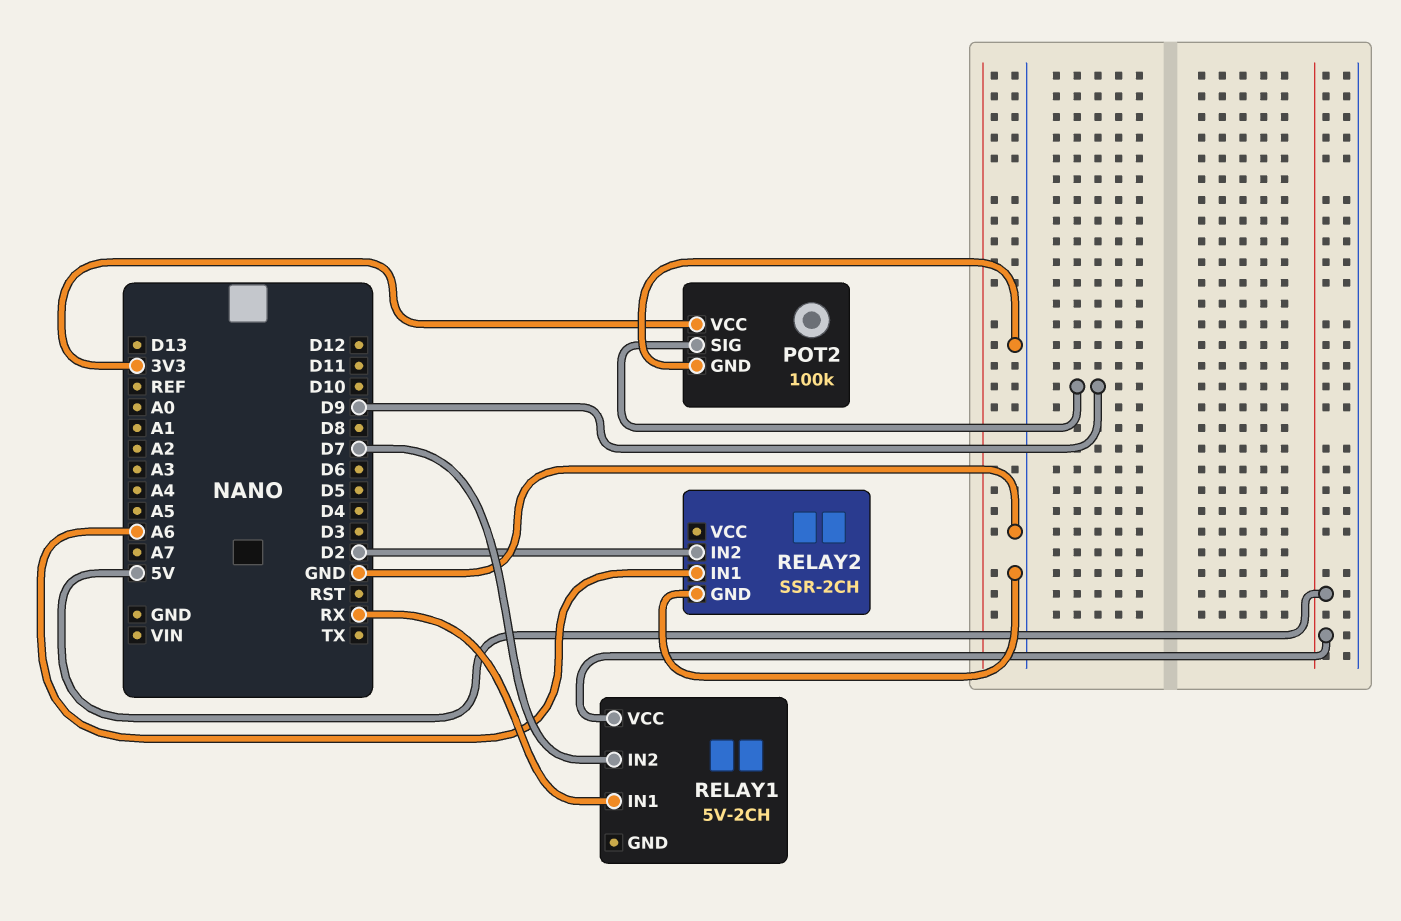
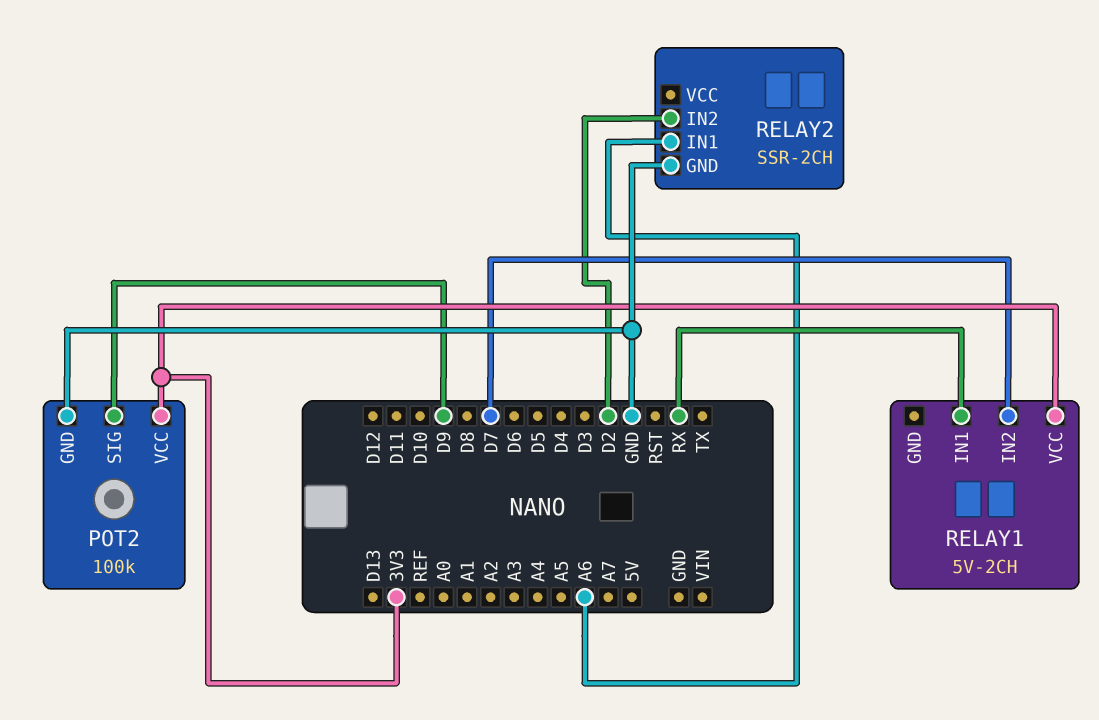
RELAY1 pin VCC: 5V -> 3V3

